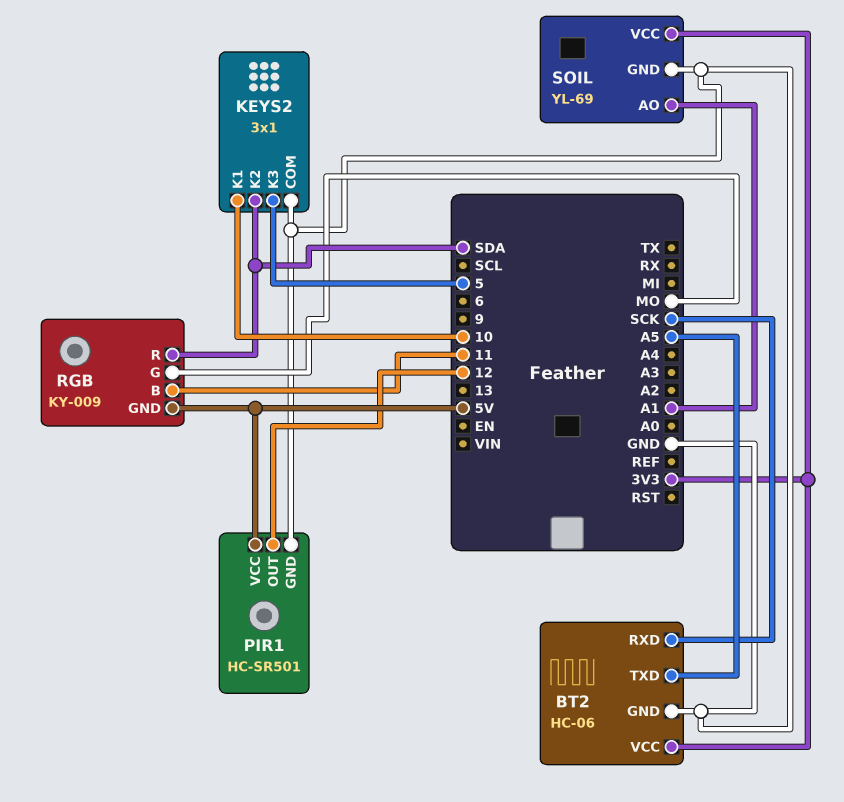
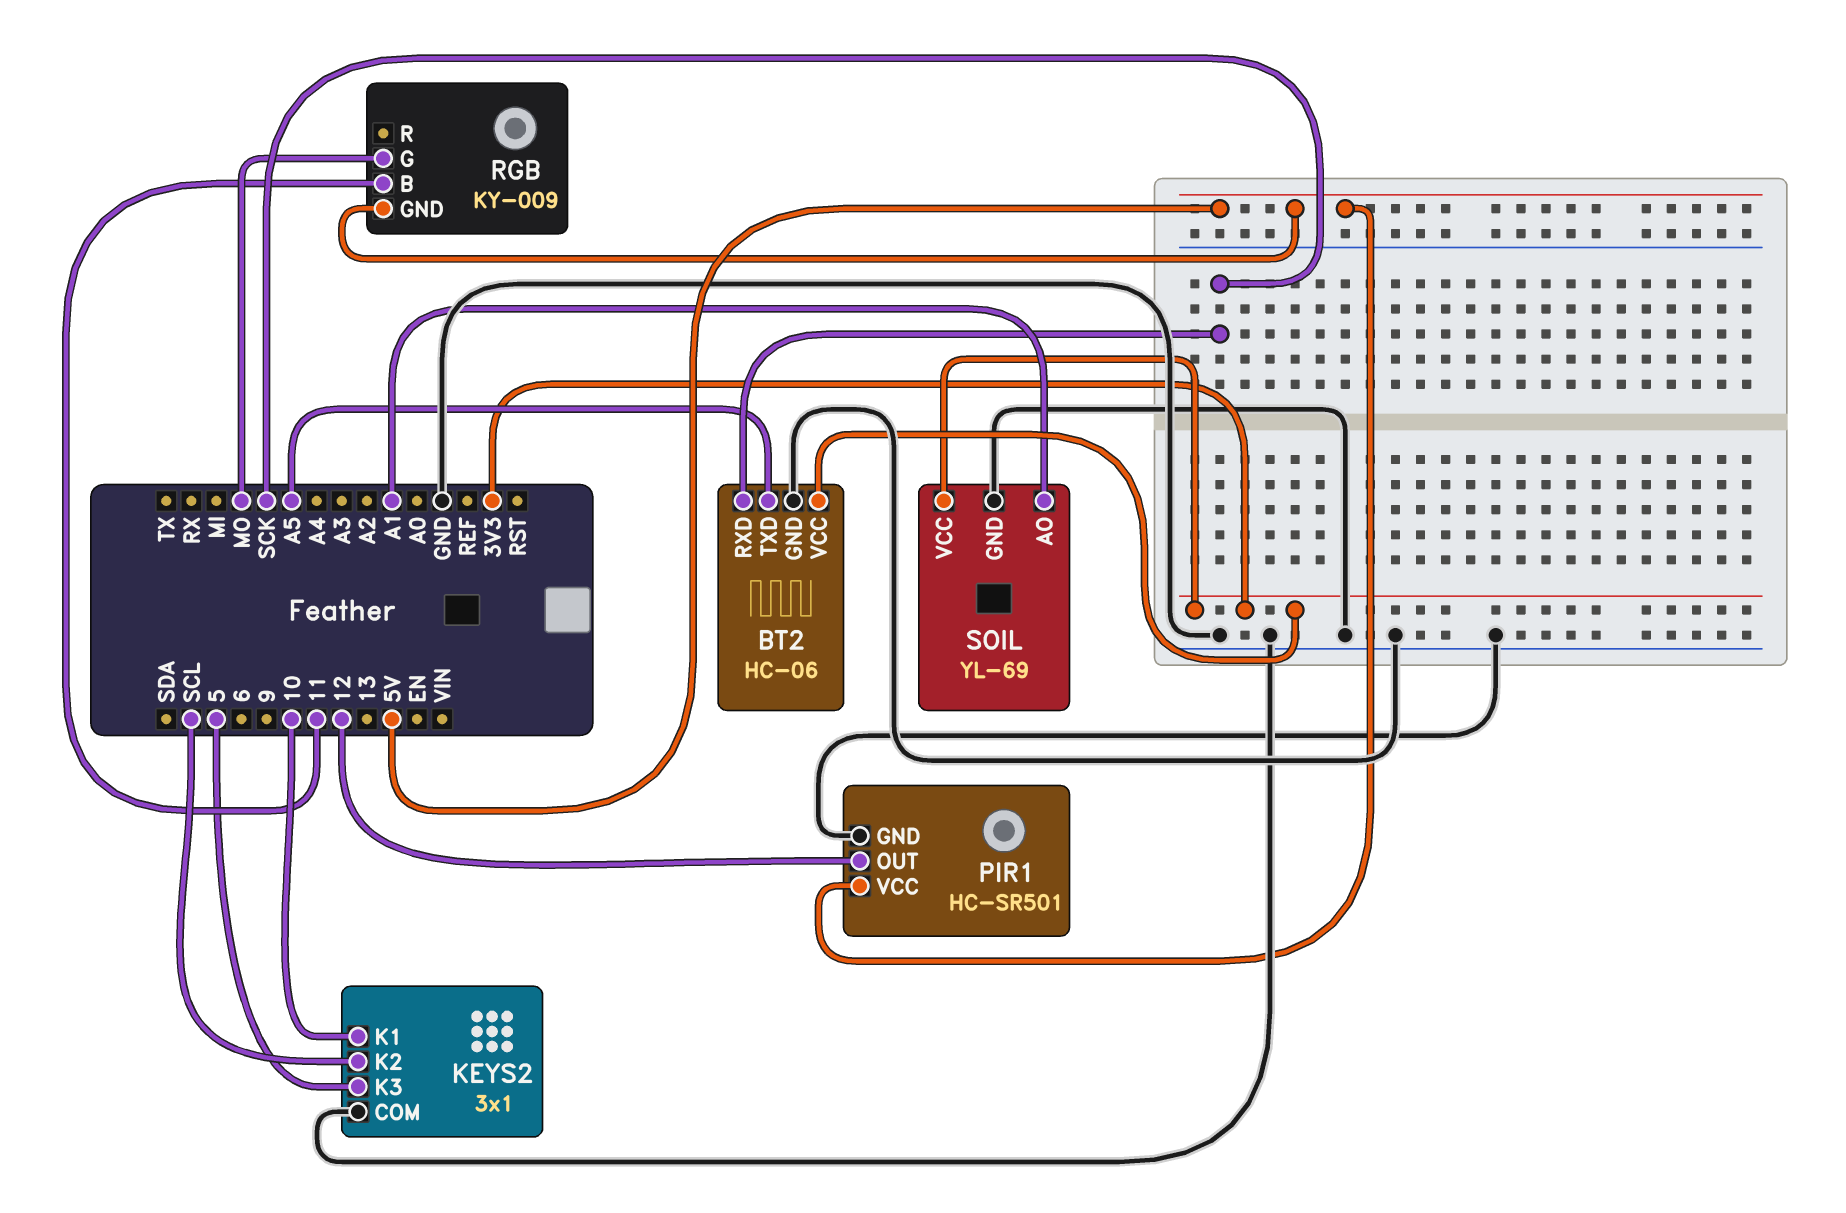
KEYS2 pin K2: SDA -> SCL
RGB pin R: SDA -> none

